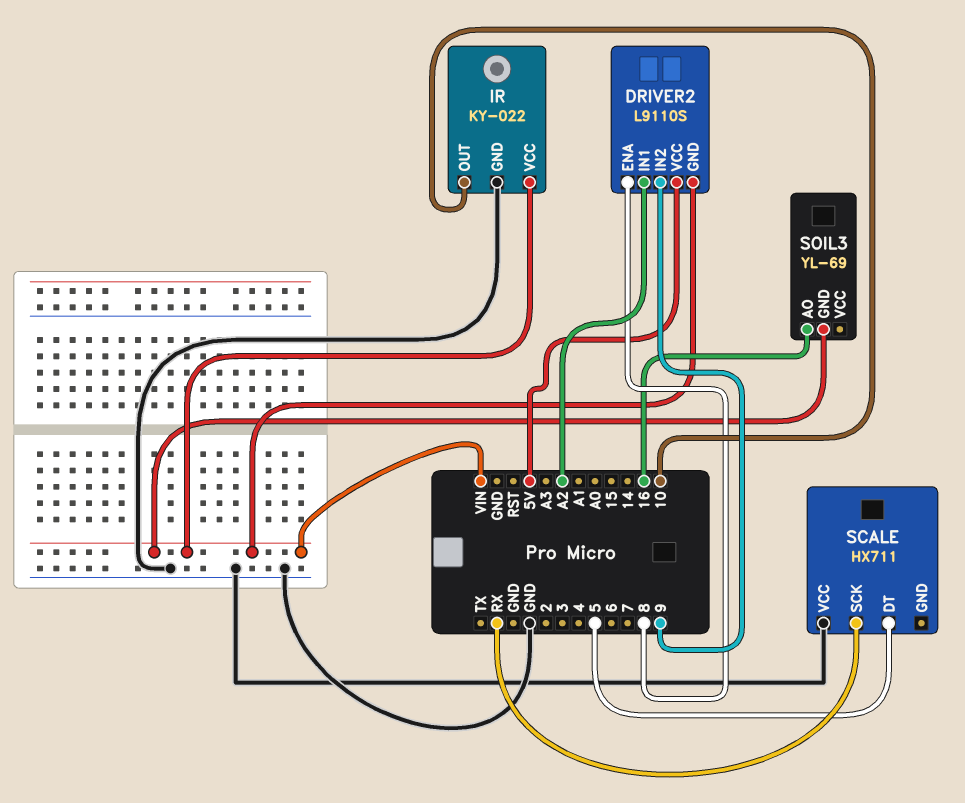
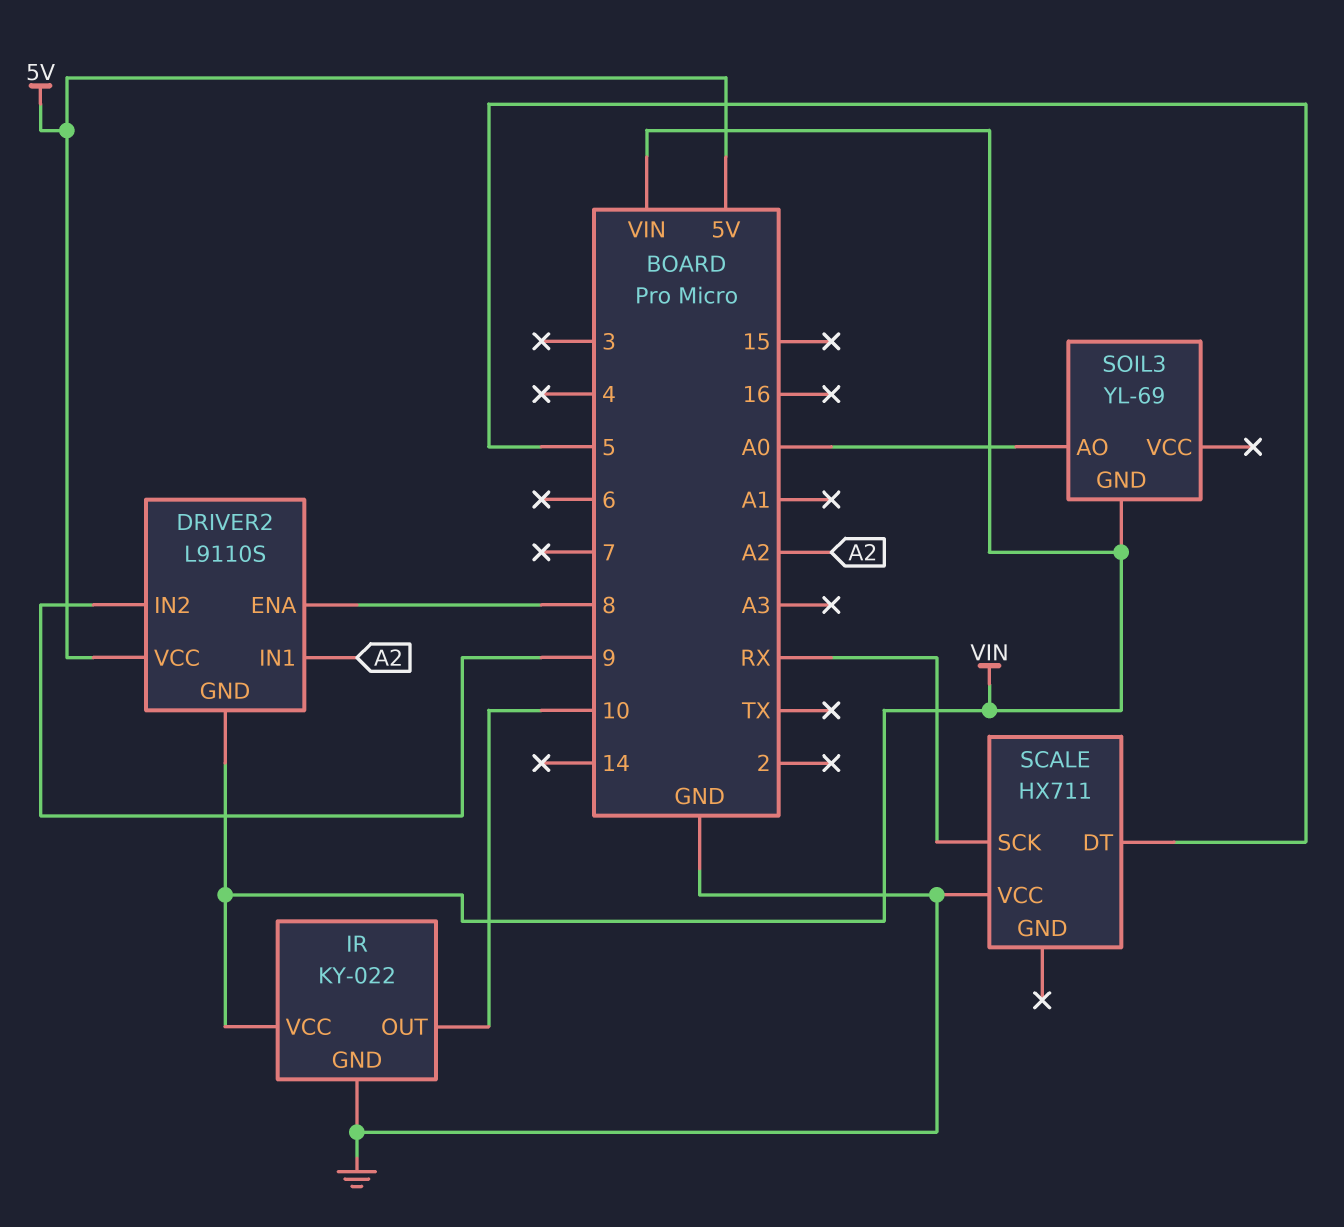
SOIL3 pin AO: 16 -> A0

